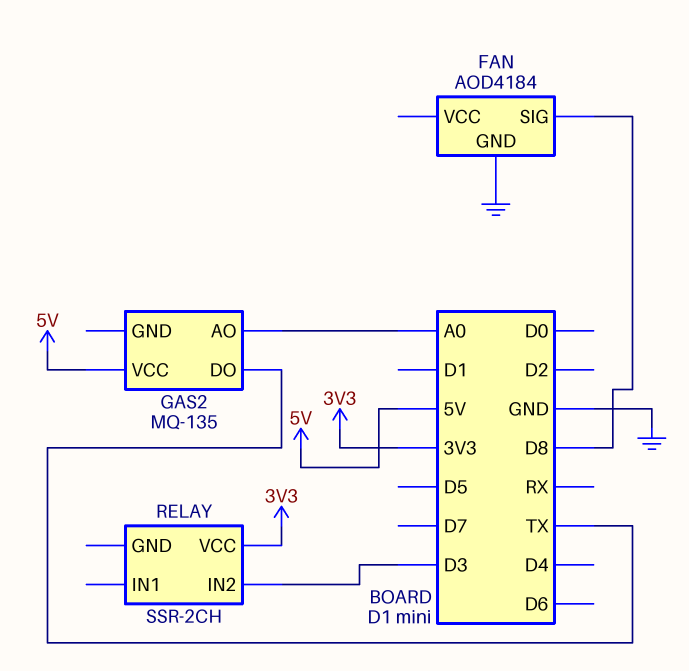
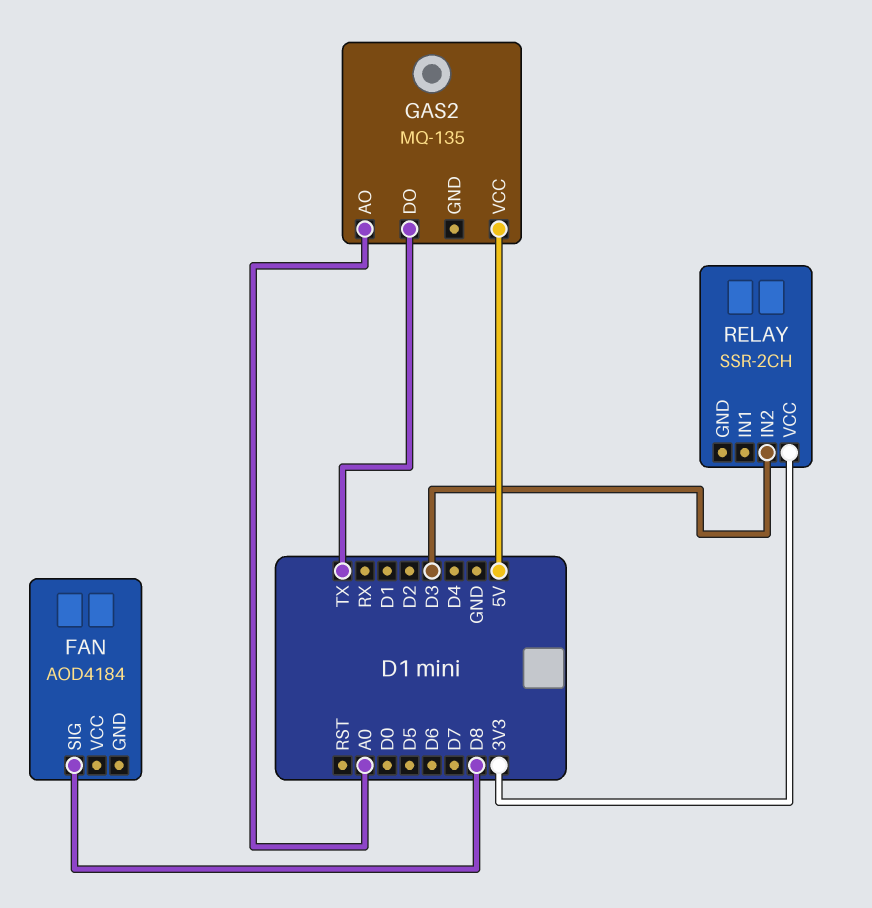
FAN pin GND: GND -> none

